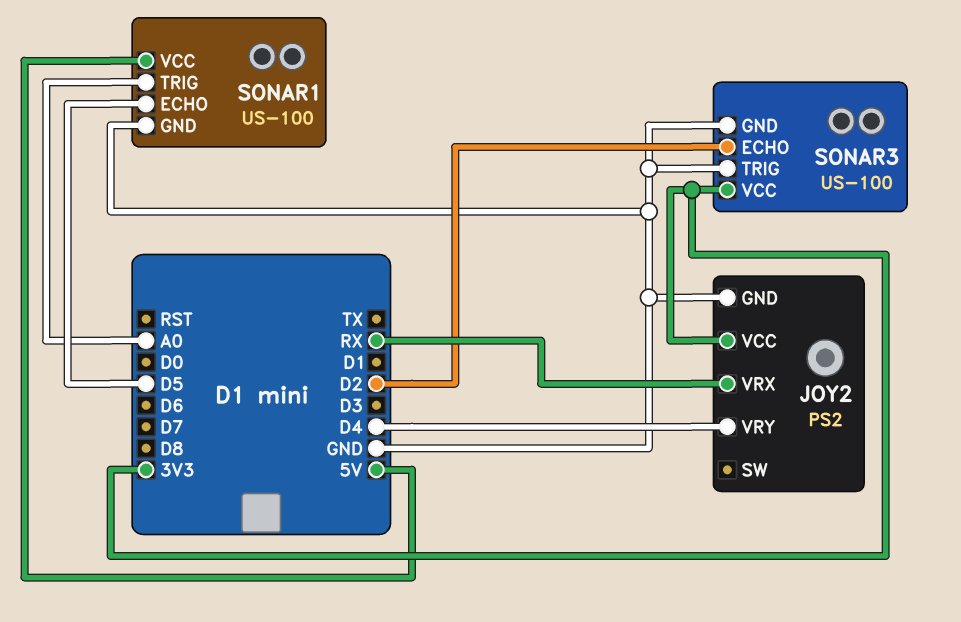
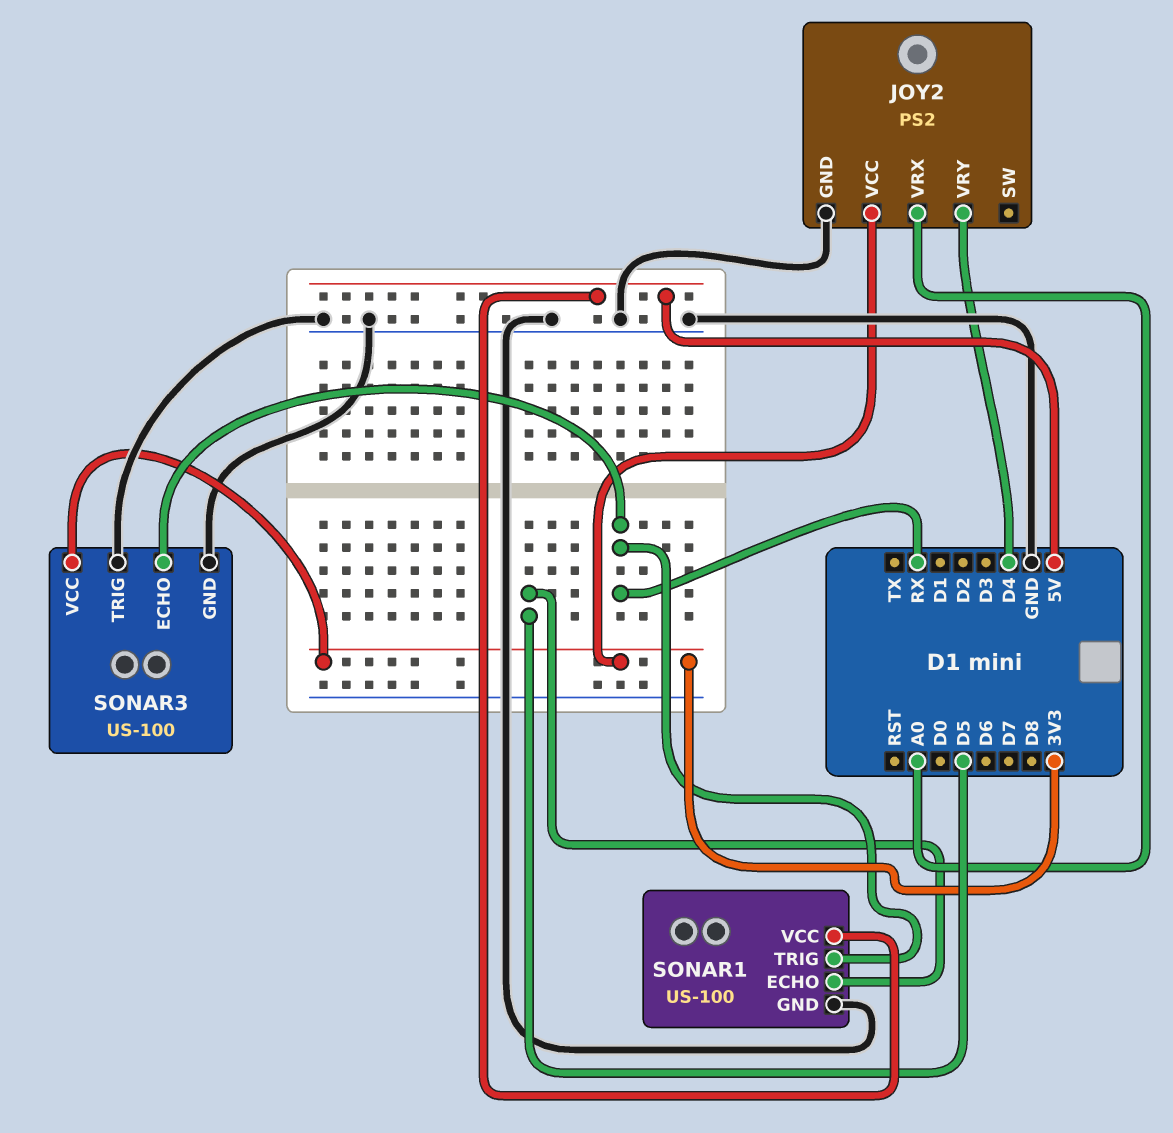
JOY2 pin VRX: RX -> A0
SONAR1 pin TRIG: A0 -> RX
SONAR3 pin ECHO: D2 -> RX

